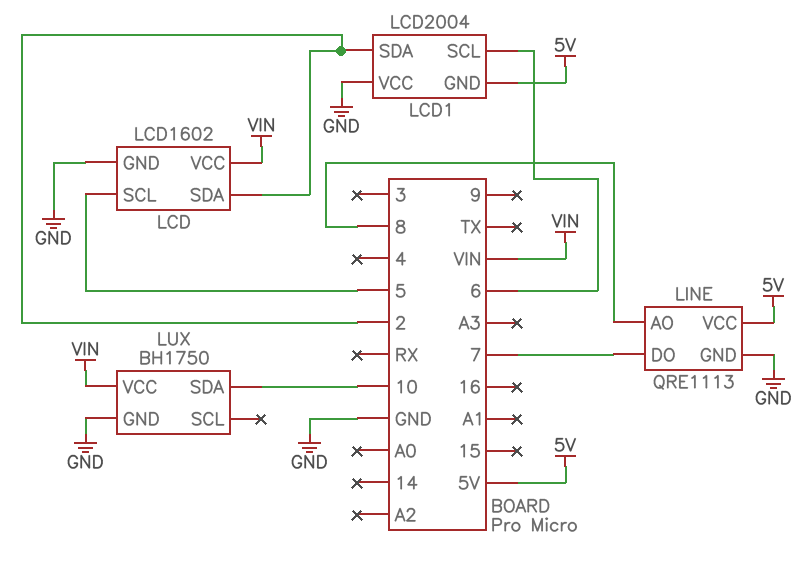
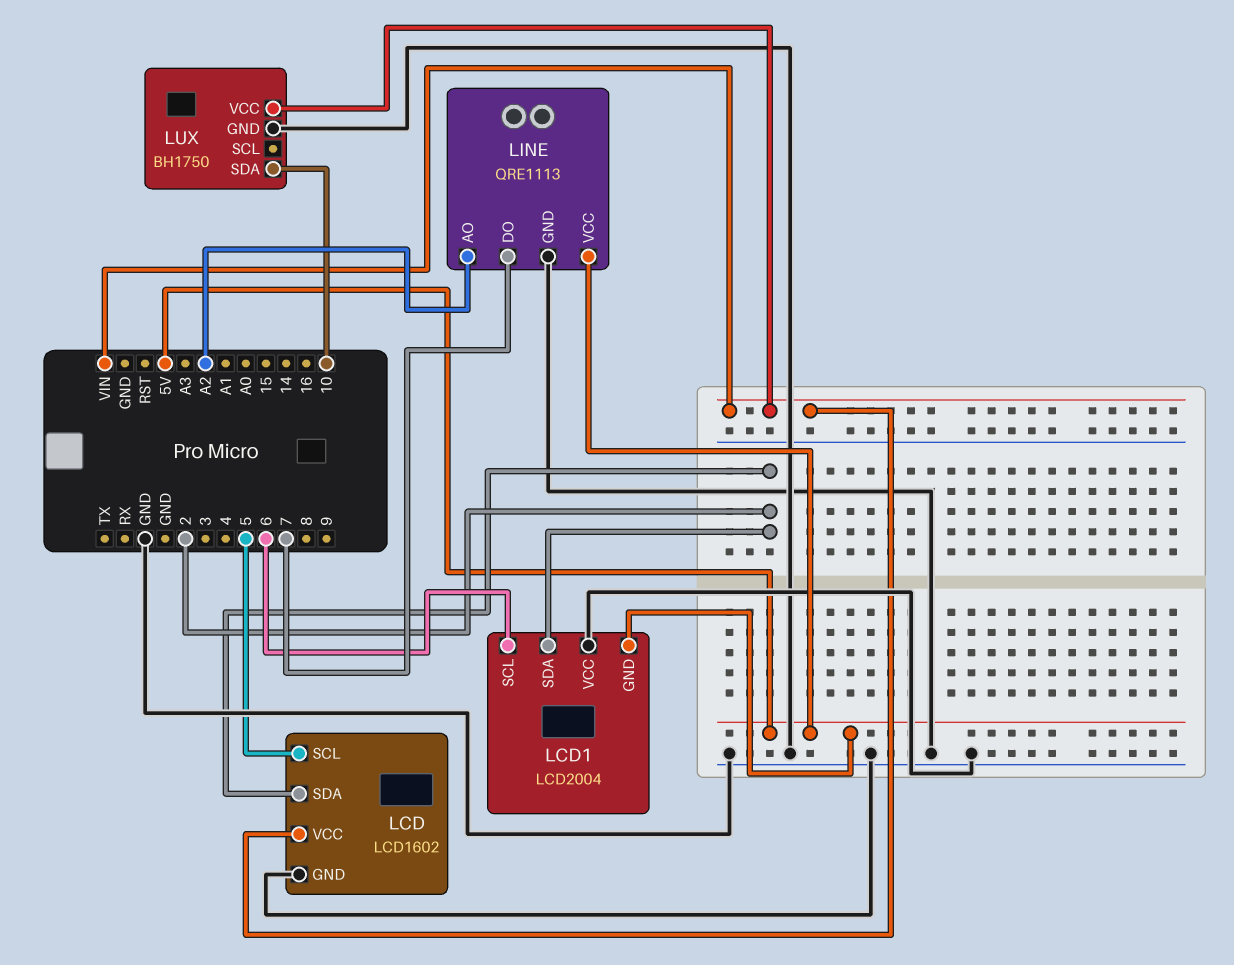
LINE pin AO: 8 -> A2

